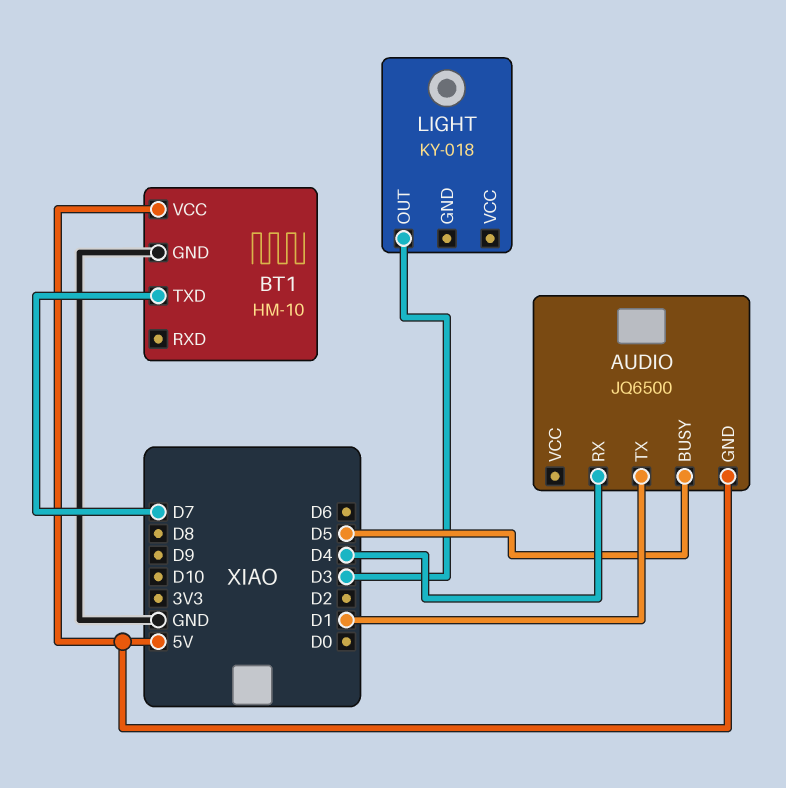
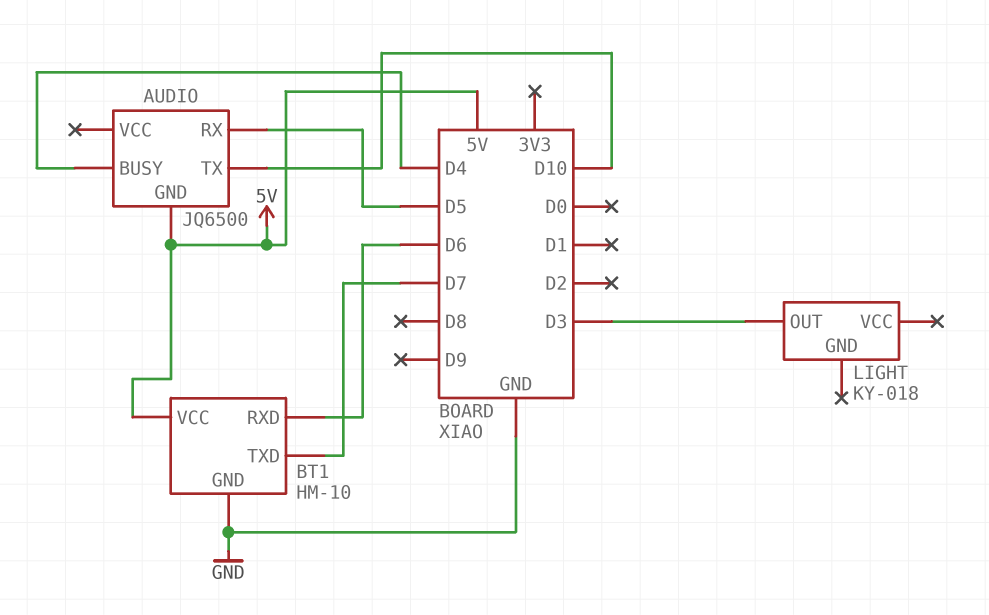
AUDIO pin BUSY: D5 -> D4
AUDIO pin RX: D4 -> D5
AUDIO pin TX: D1 -> D10
BT1 pin RXD: none -> D6

